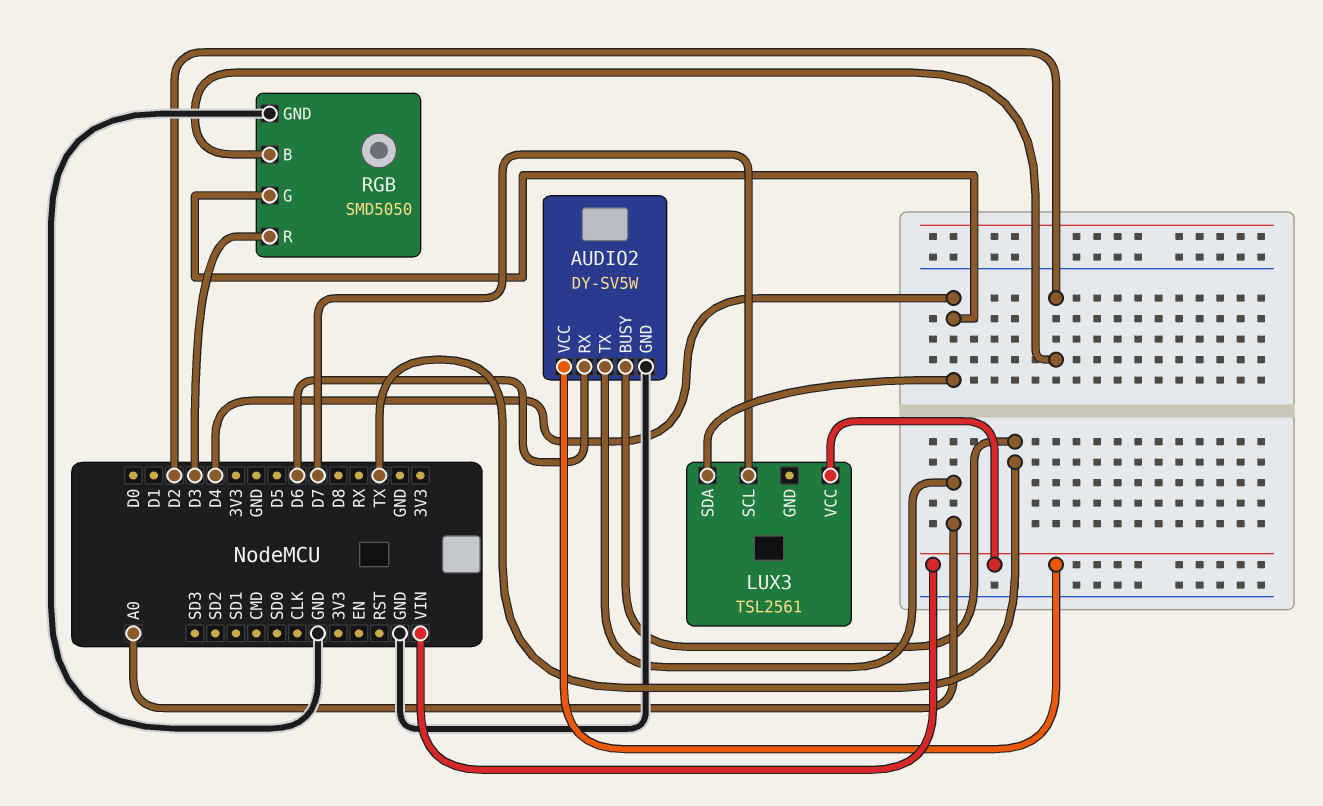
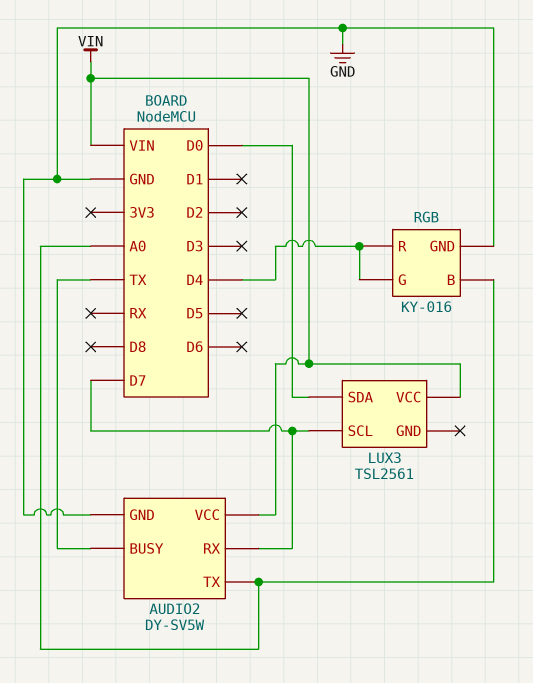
AUDIO2 pin RX: D6 -> D7
LUX3 pin SDA: D4 -> D0
RGB: SMD5050 -> KY-016
RGB pin B: D2 -> A0
RGB pin R: D3 -> D4

